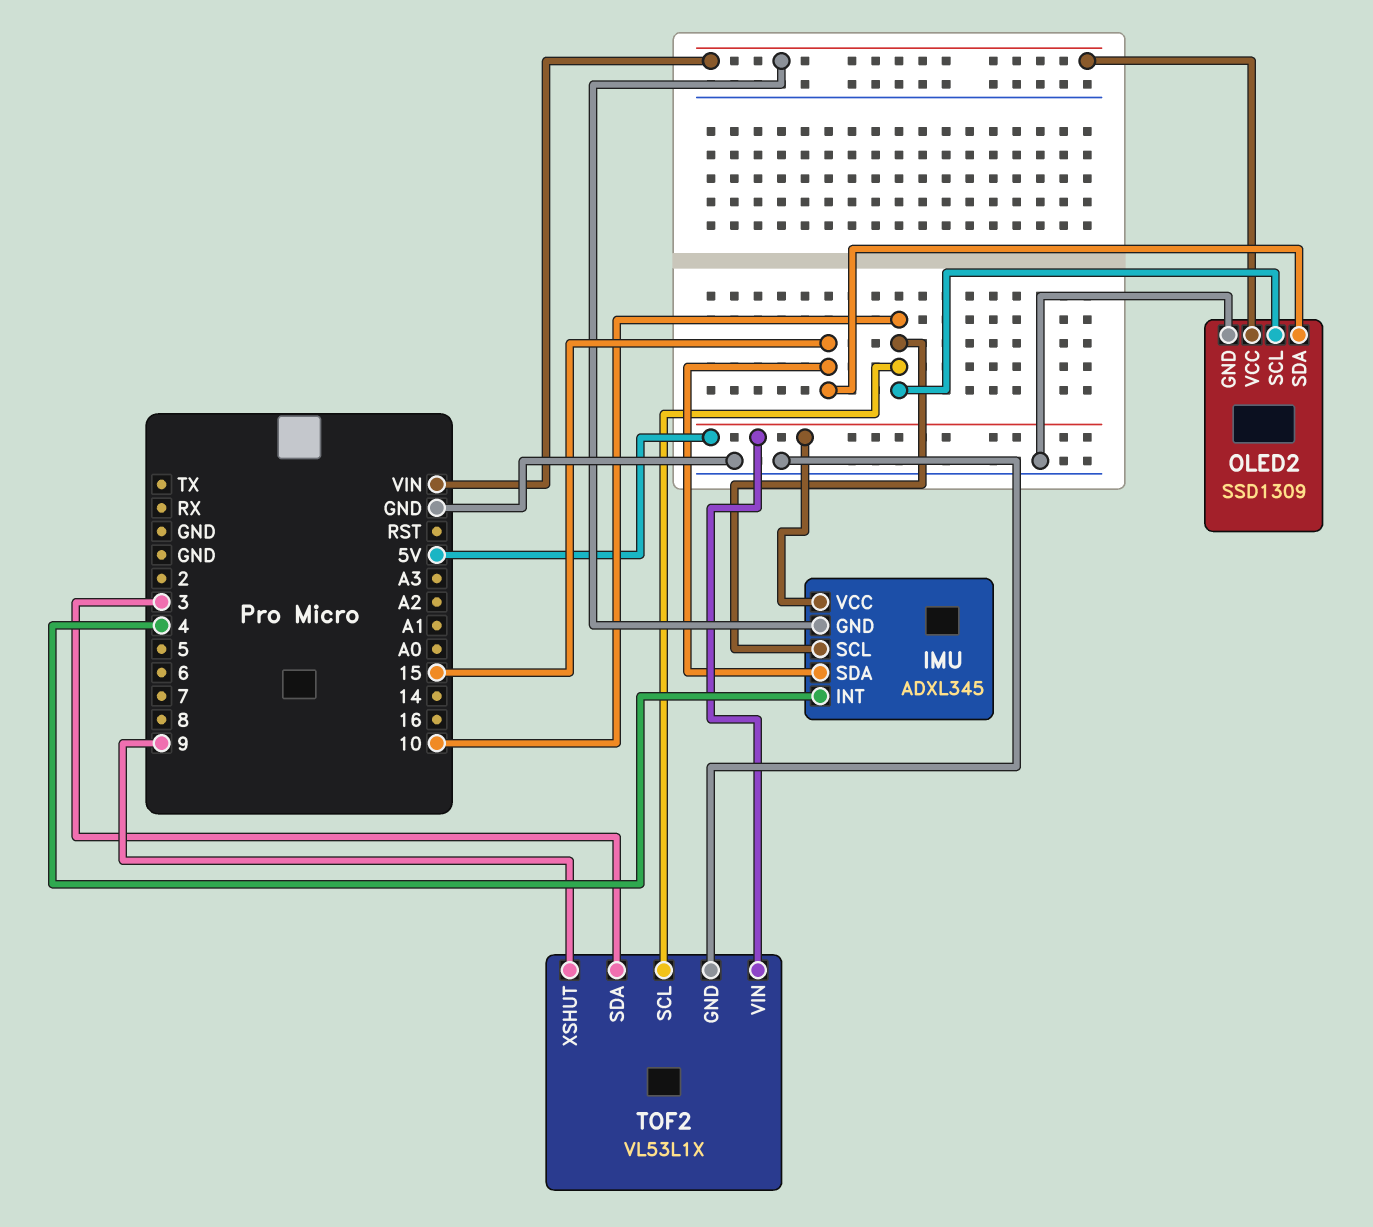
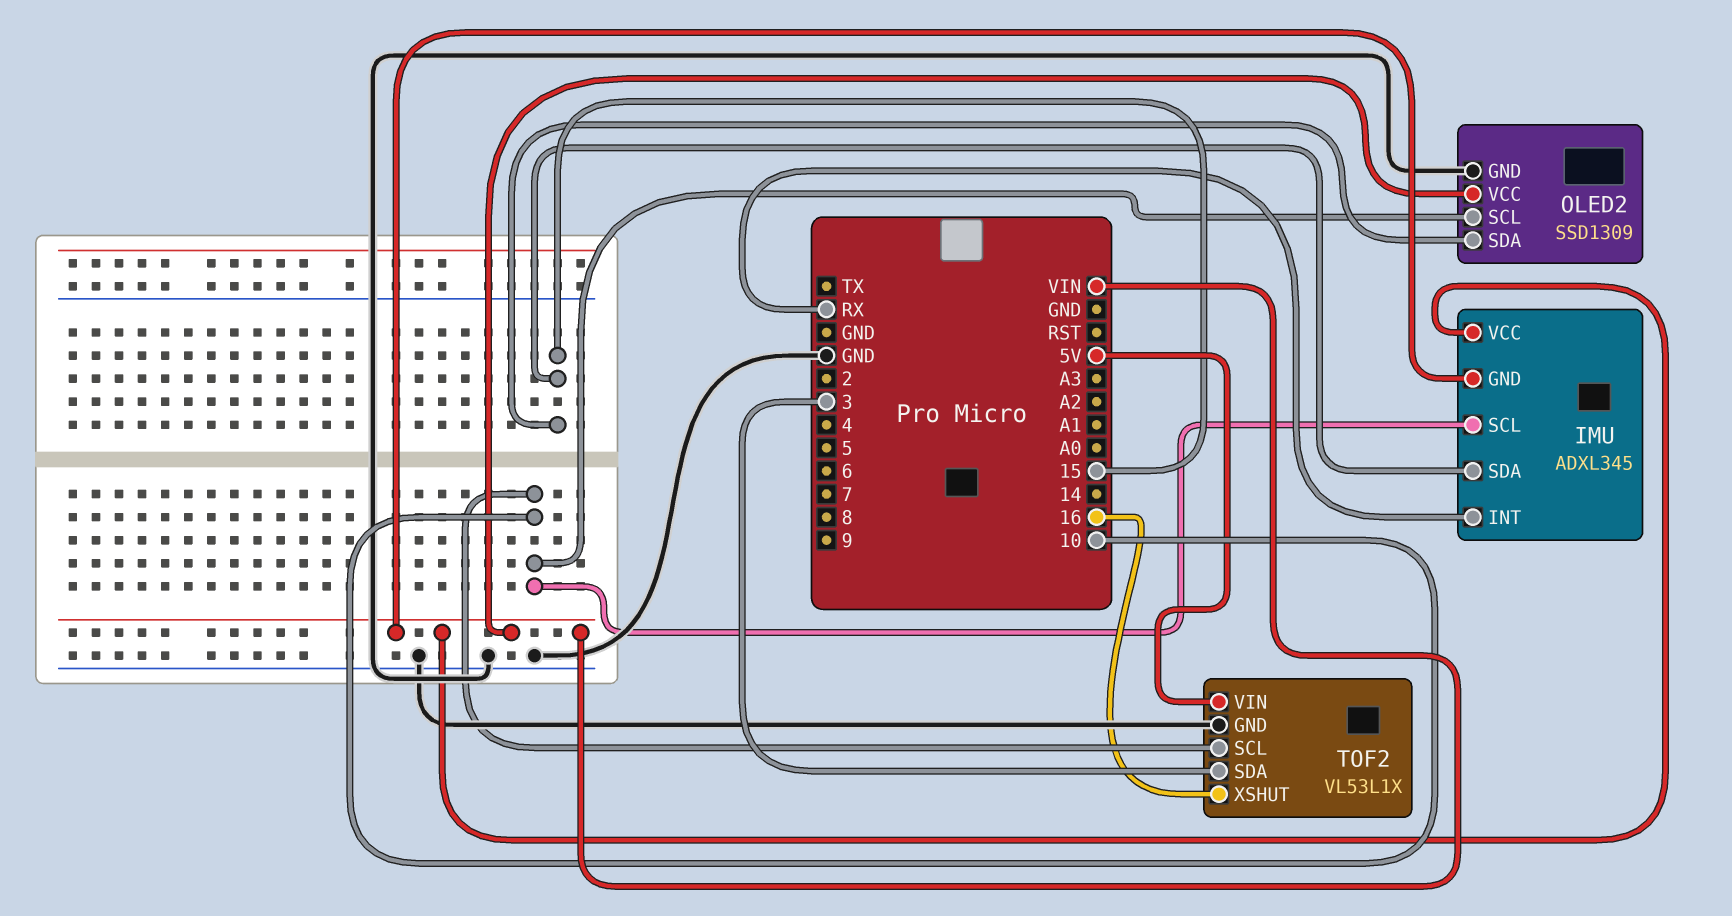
IMU pin INT: 4 -> RX
IMU pin VCC: 5V -> VIN
TOF2 pin XSHUT: 9 -> 16

